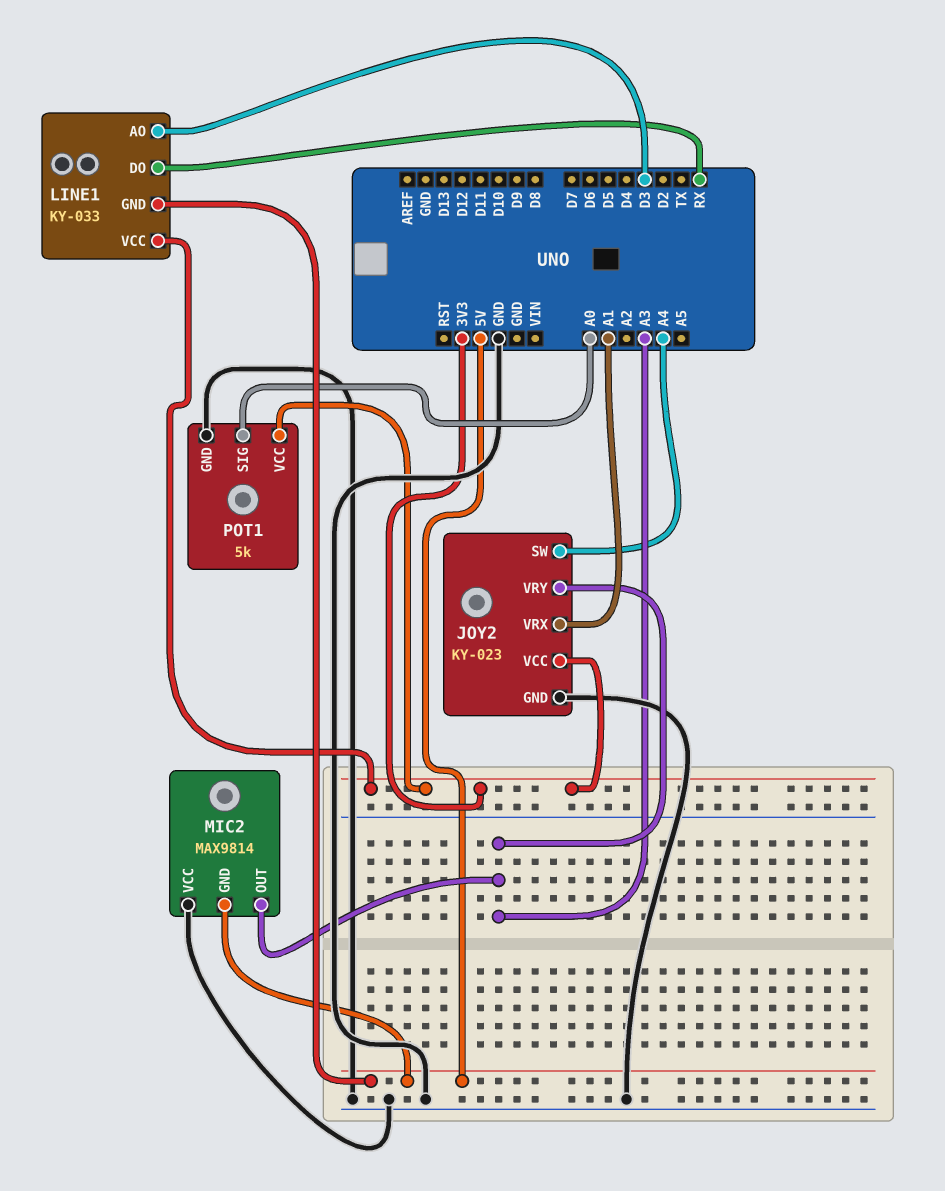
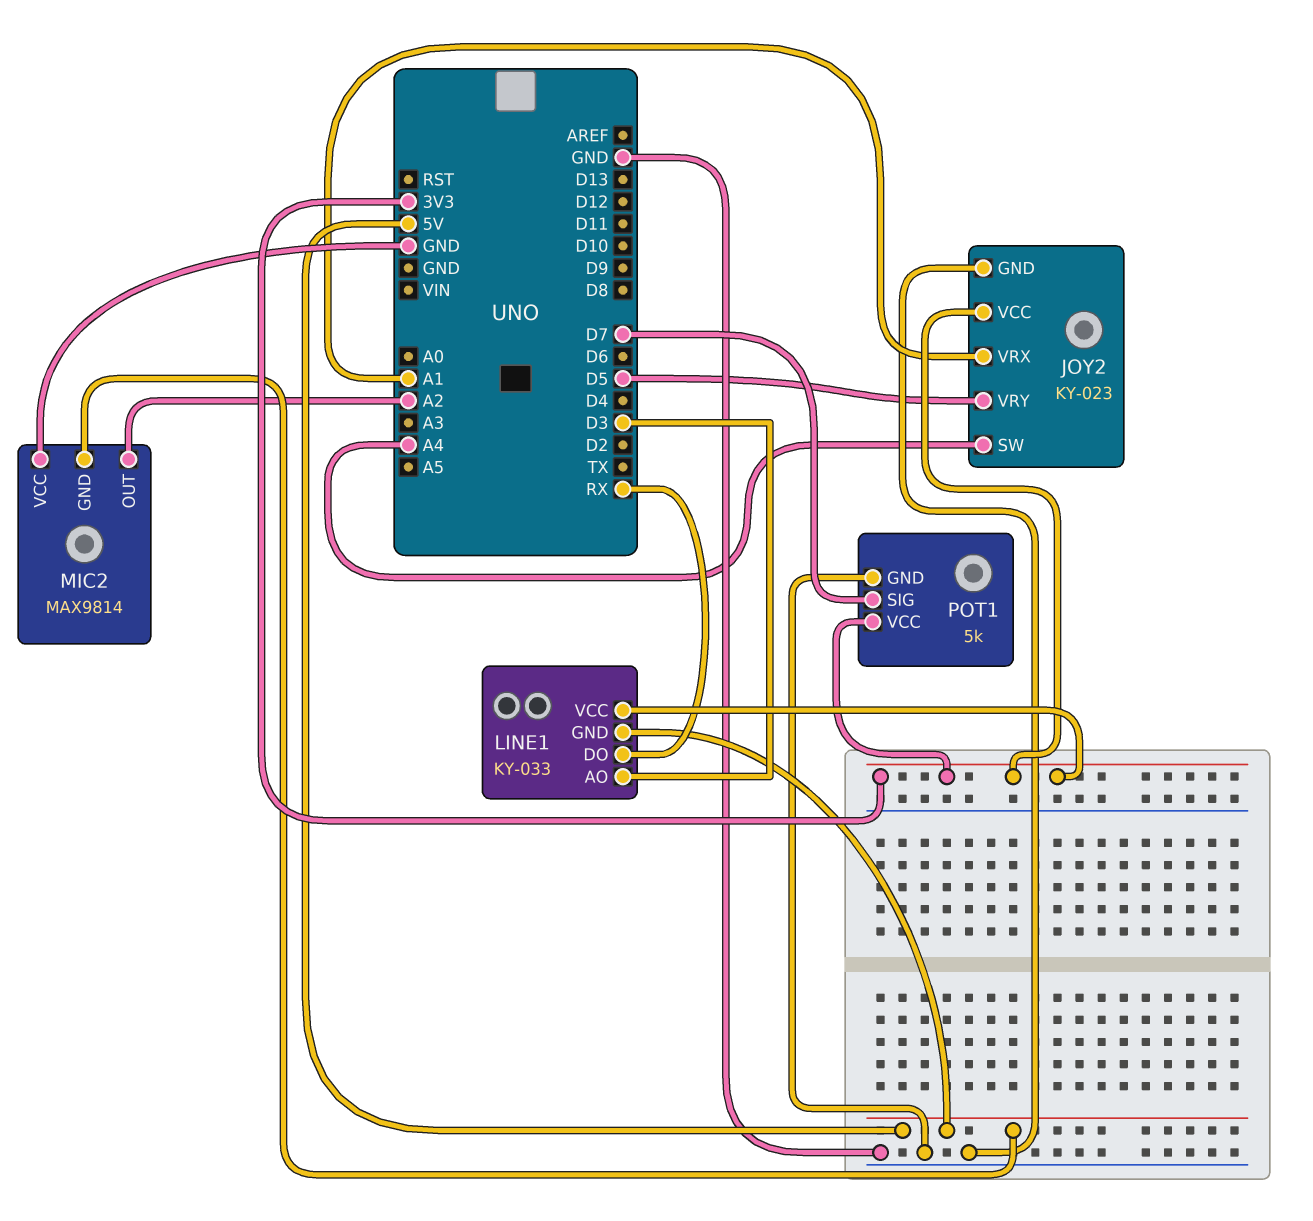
JOY2 pin VRY: A3 -> D5
MIC2 pin OUT: A3 -> A2
POT1 pin SIG: A0 -> D7

